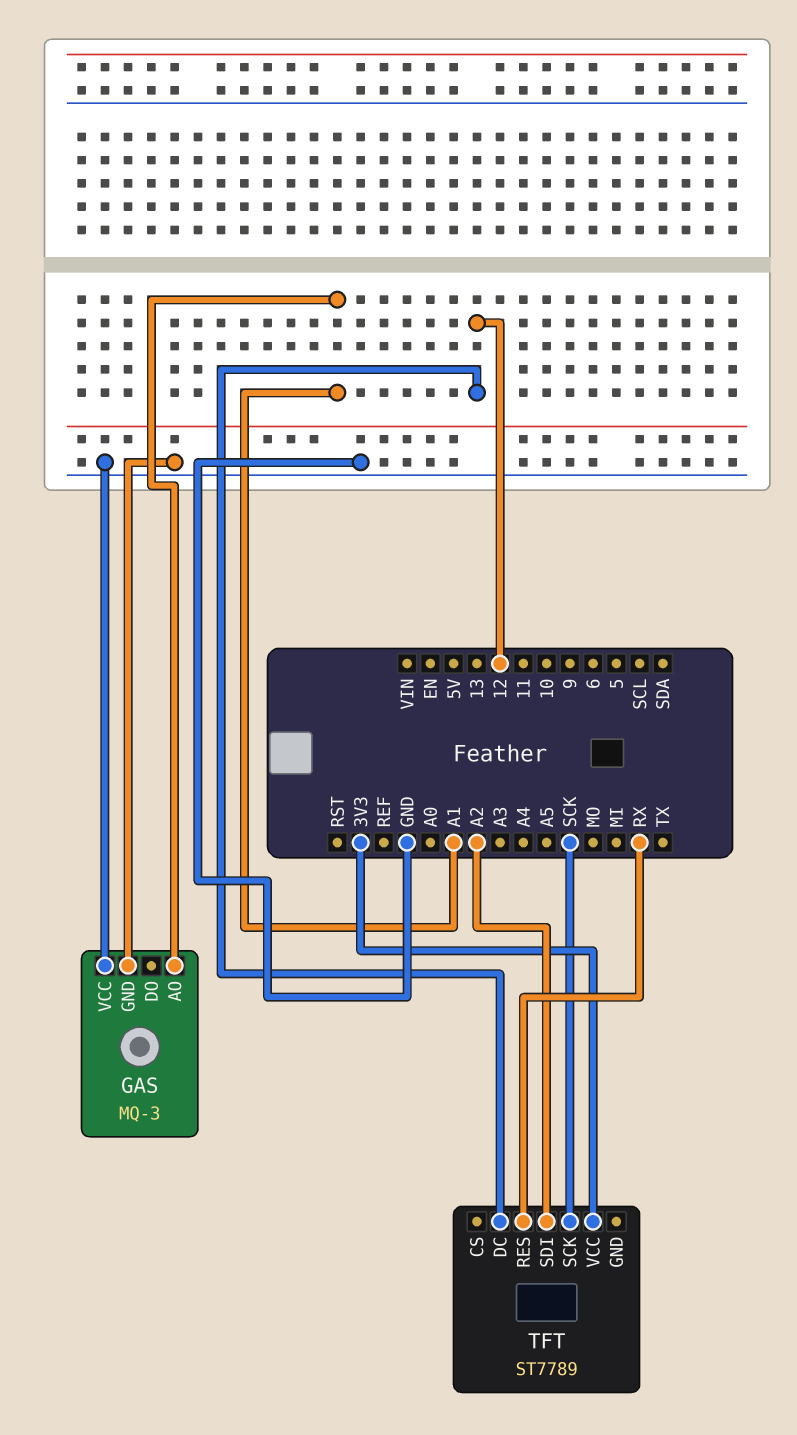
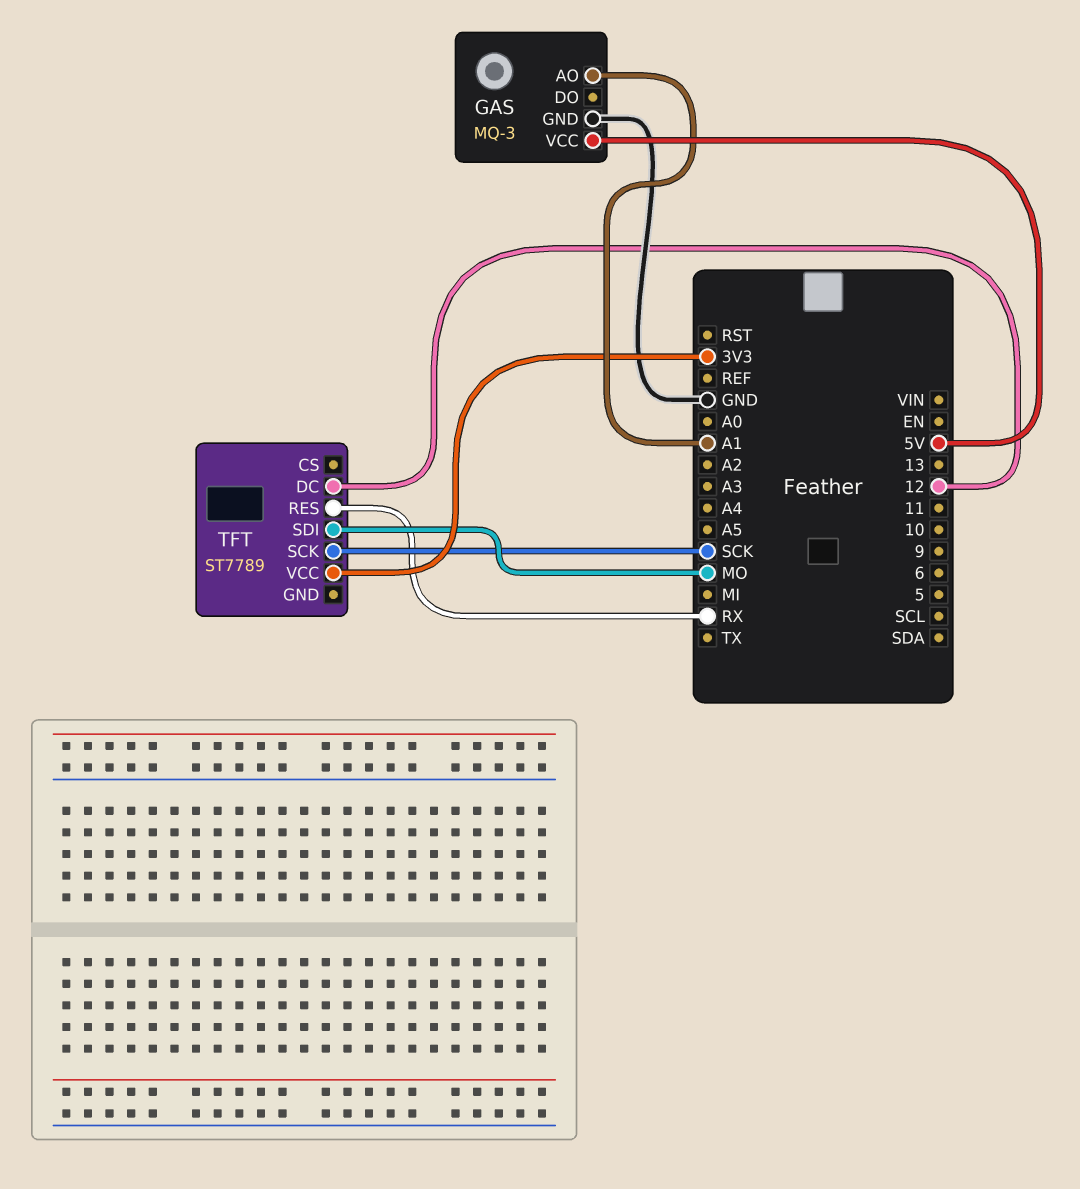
GAS pin VCC: GND -> 5V
TFT pin SDI: A2 -> MO

